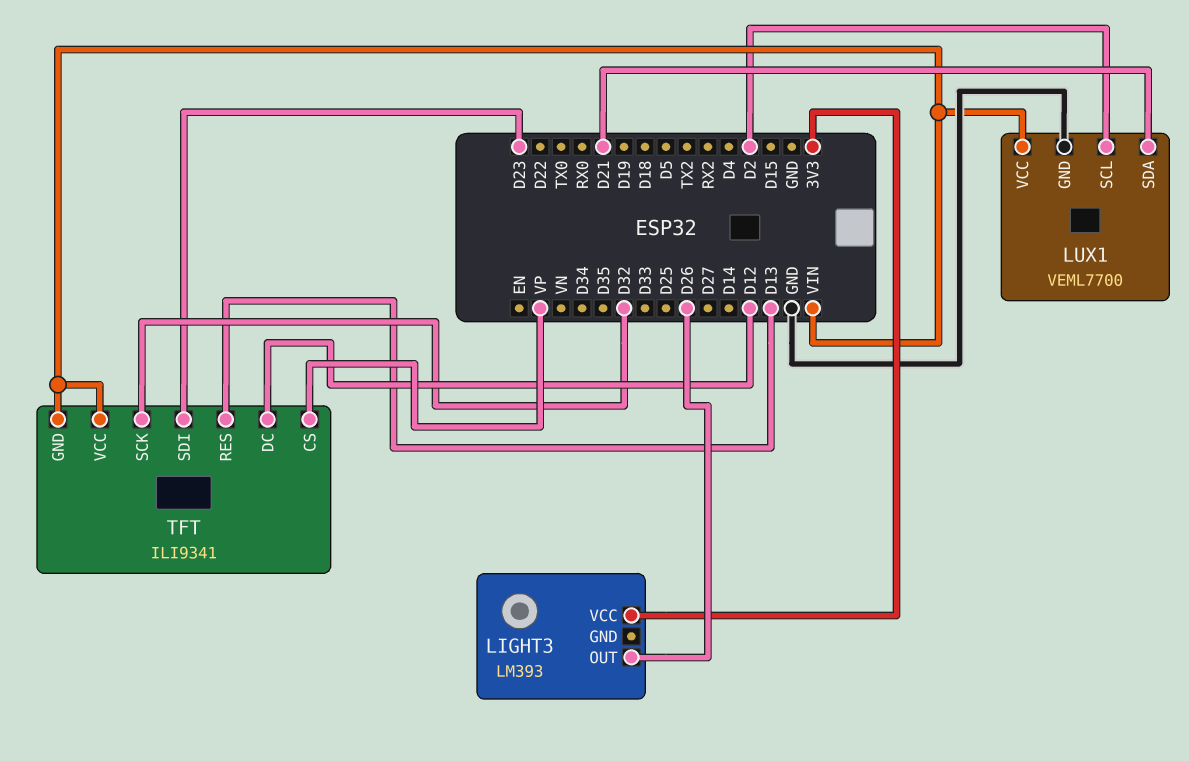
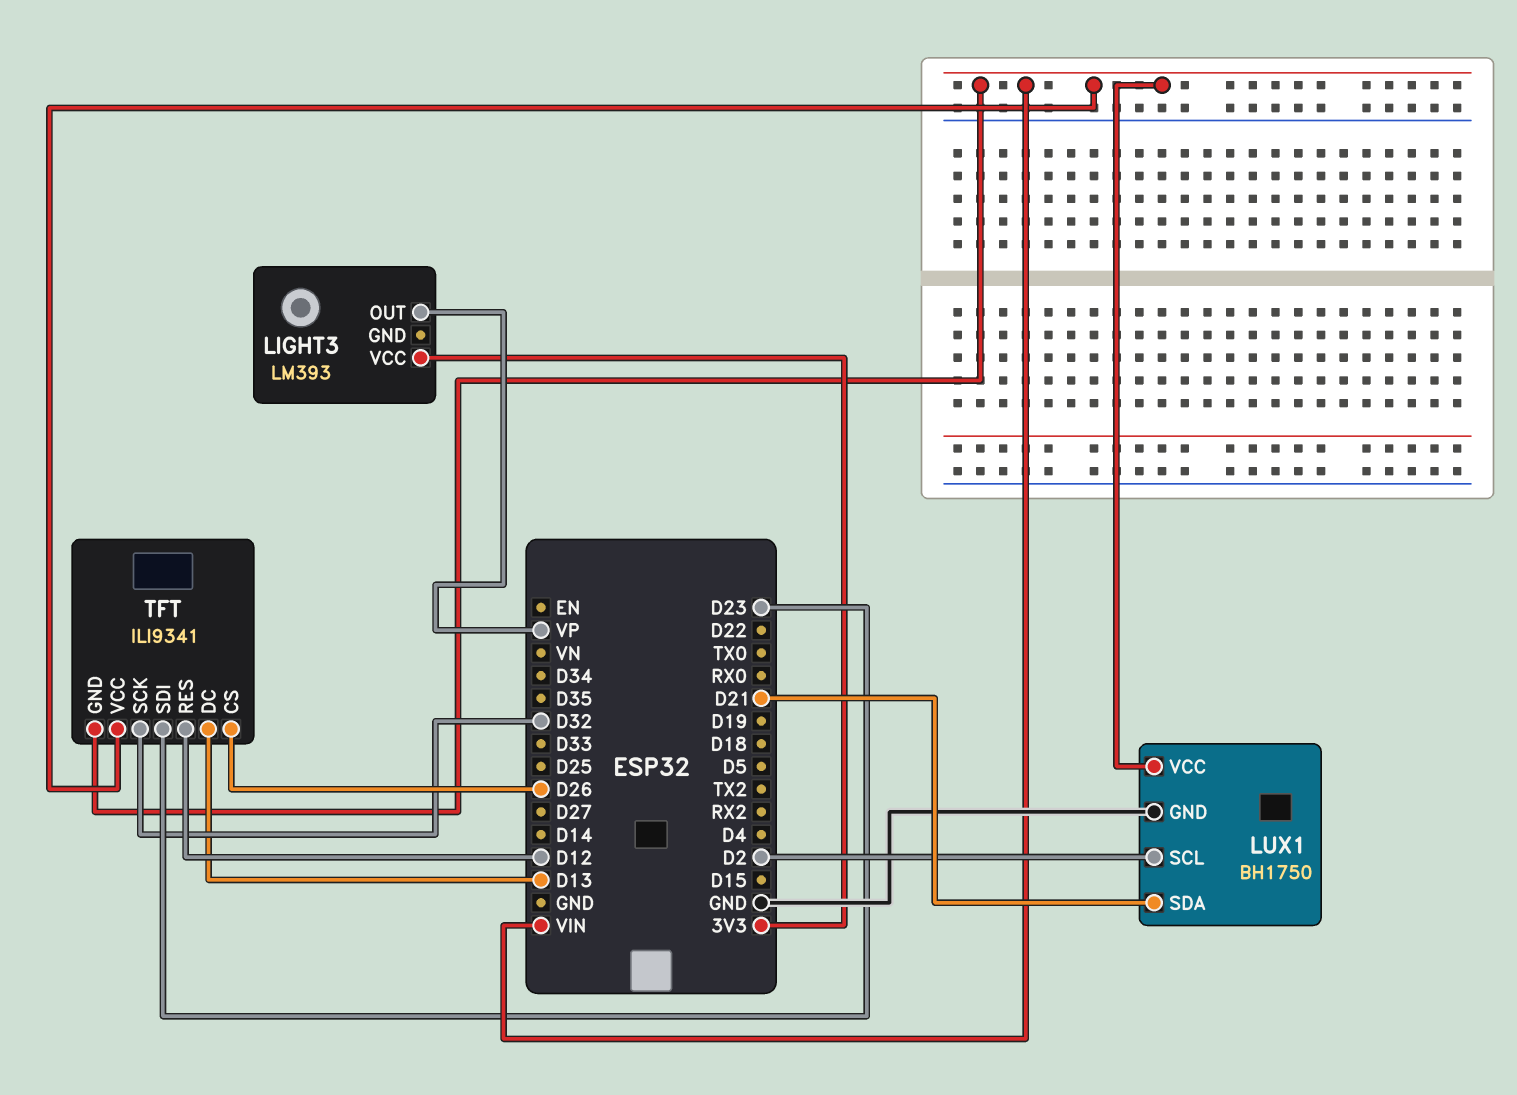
LIGHT3 pin OUT: D26 -> VP
LUX1: VEML7700 -> BH1750
TFT pin CS: VP -> D26
TFT pin DC: D12 -> D13
TFT pin RES: D13 -> D12

